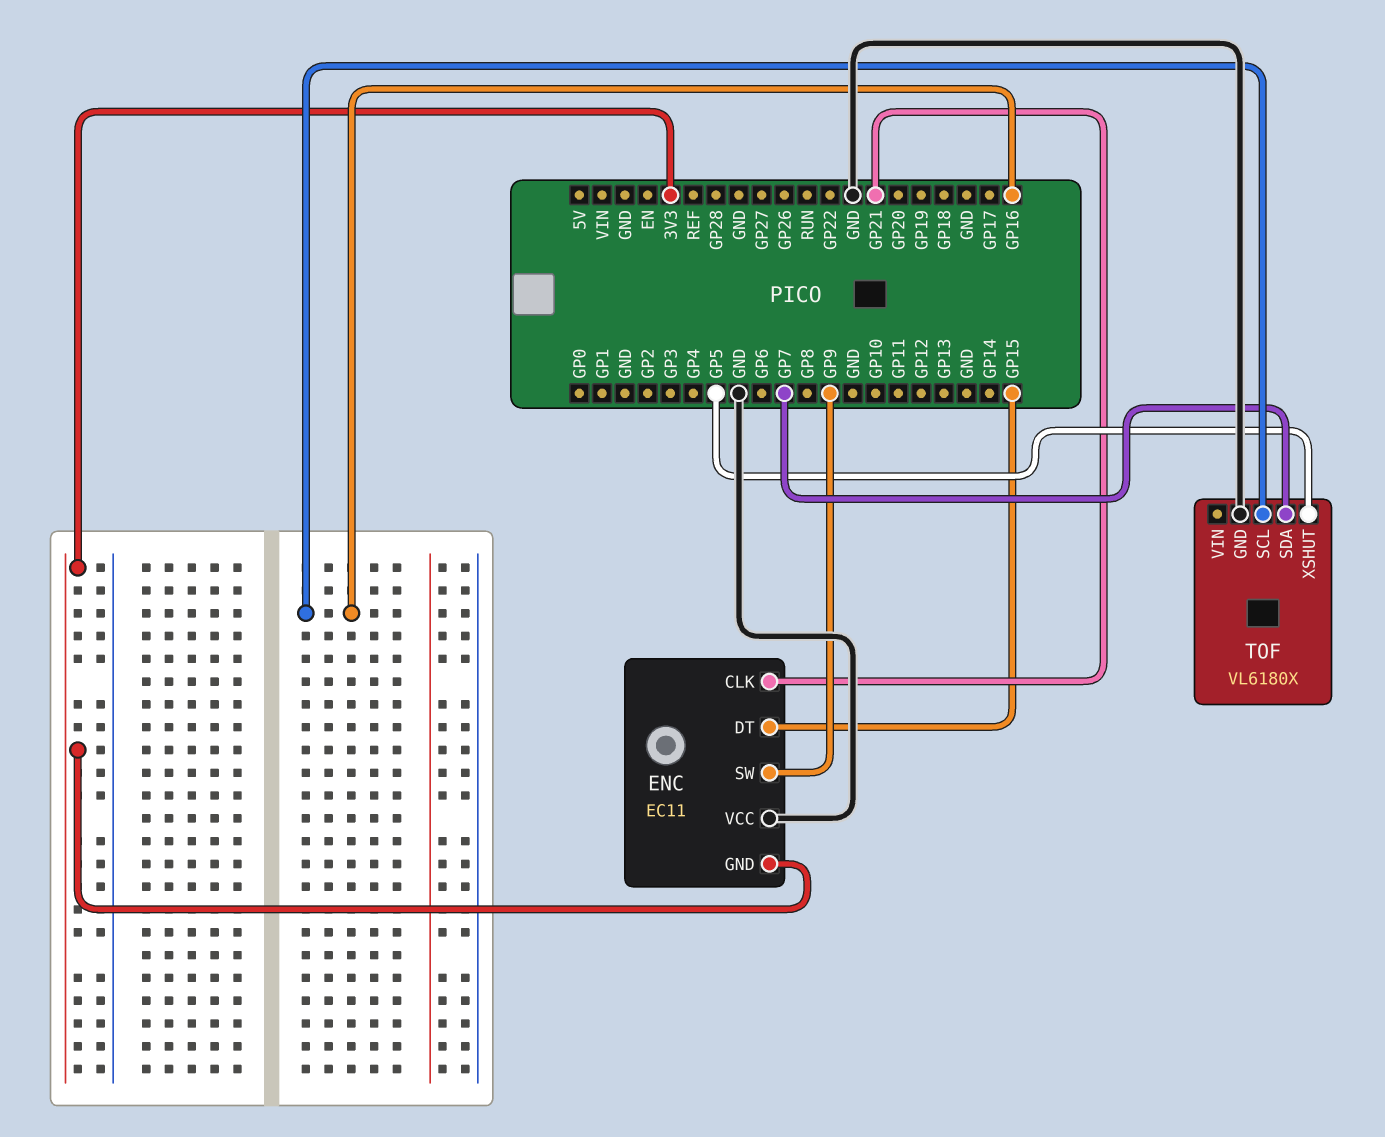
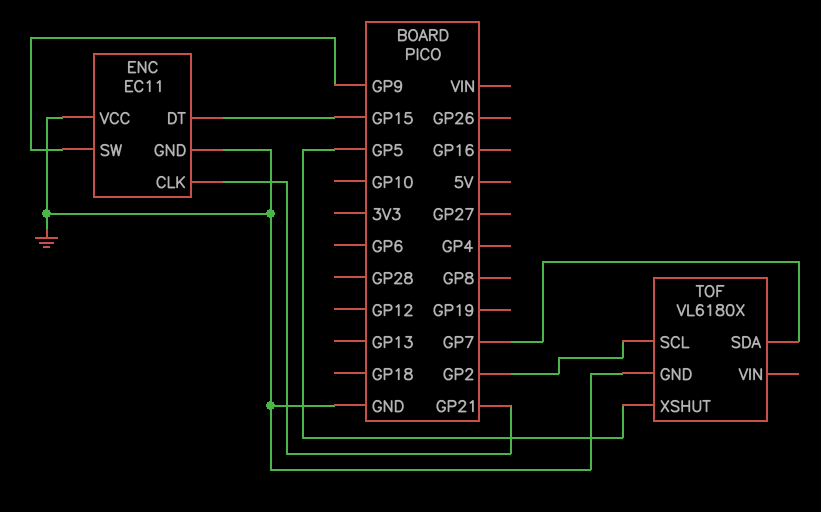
ENC pin GND: 3V3 -> GND
TOF pin SCL: GP16 -> GP2

